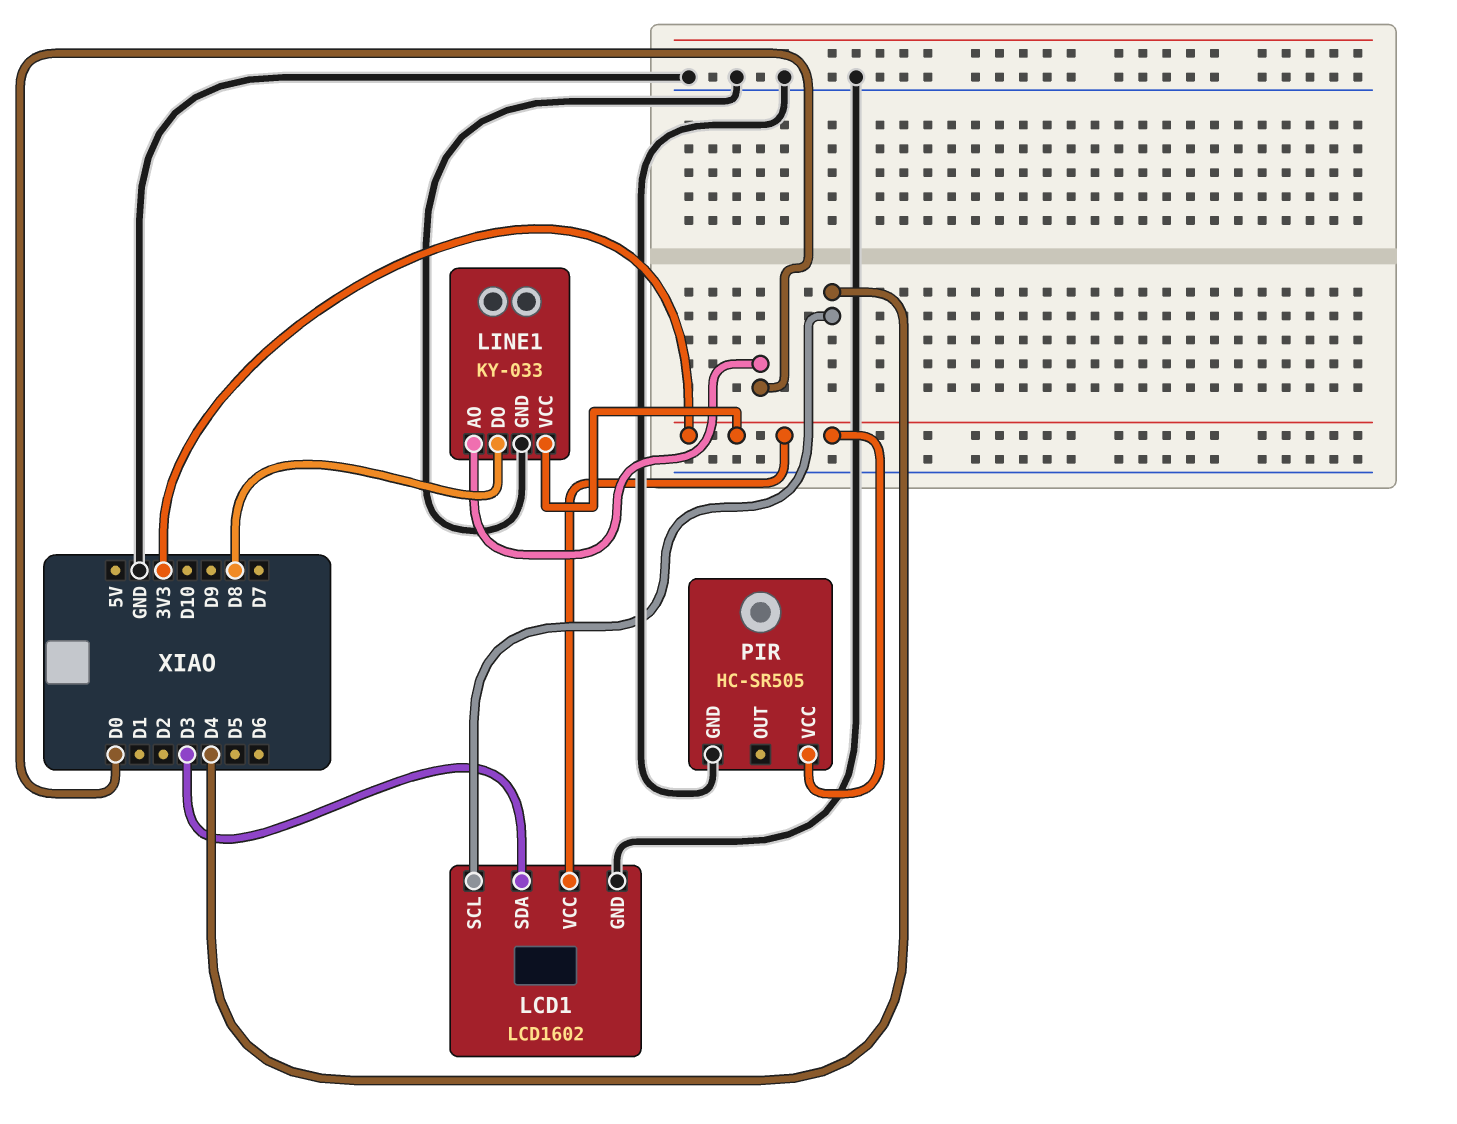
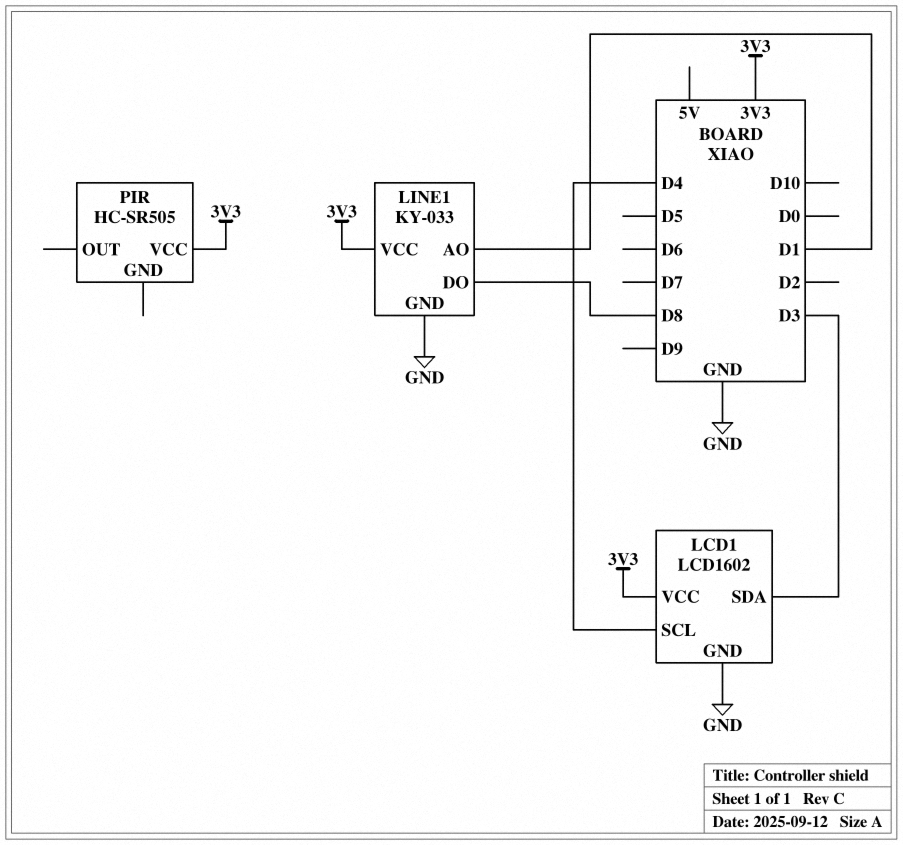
LINE1 pin AO: D0 -> D1
PIR pin GND: GND -> none

